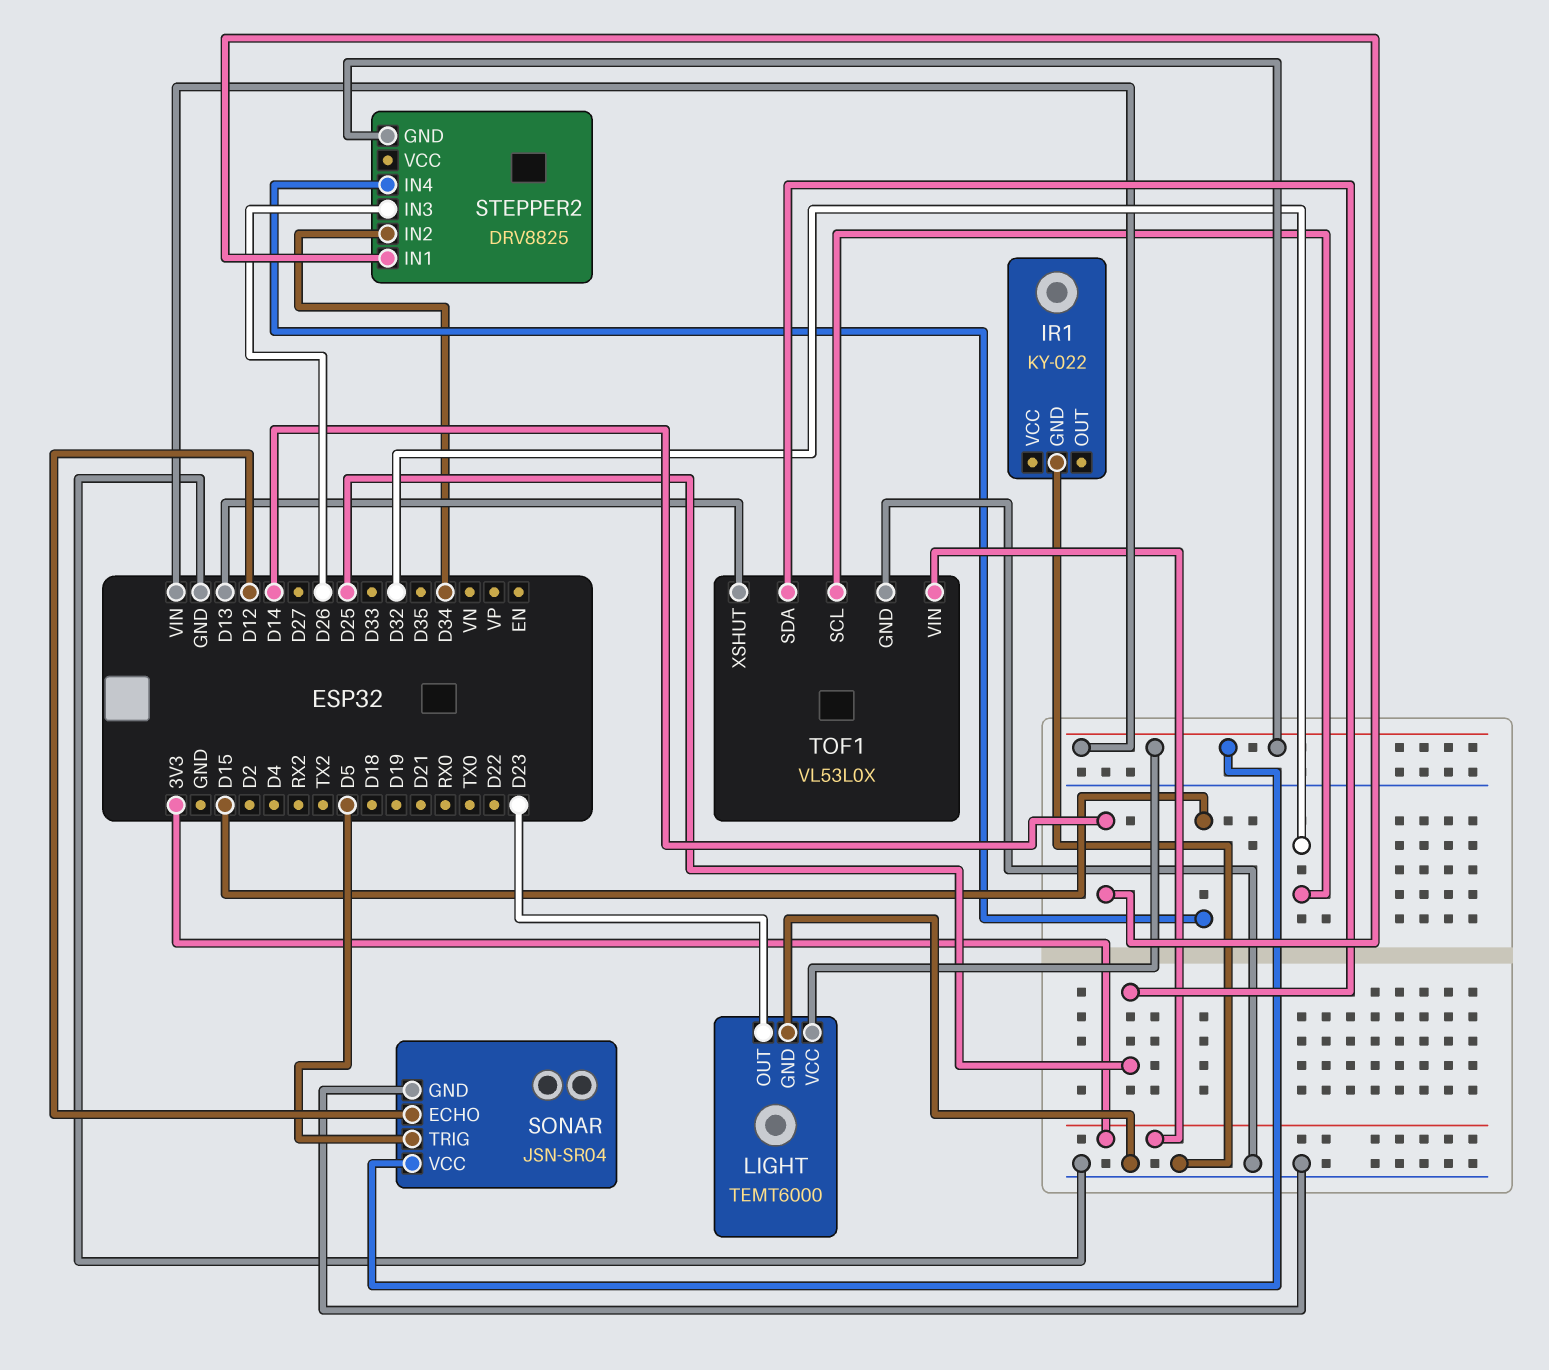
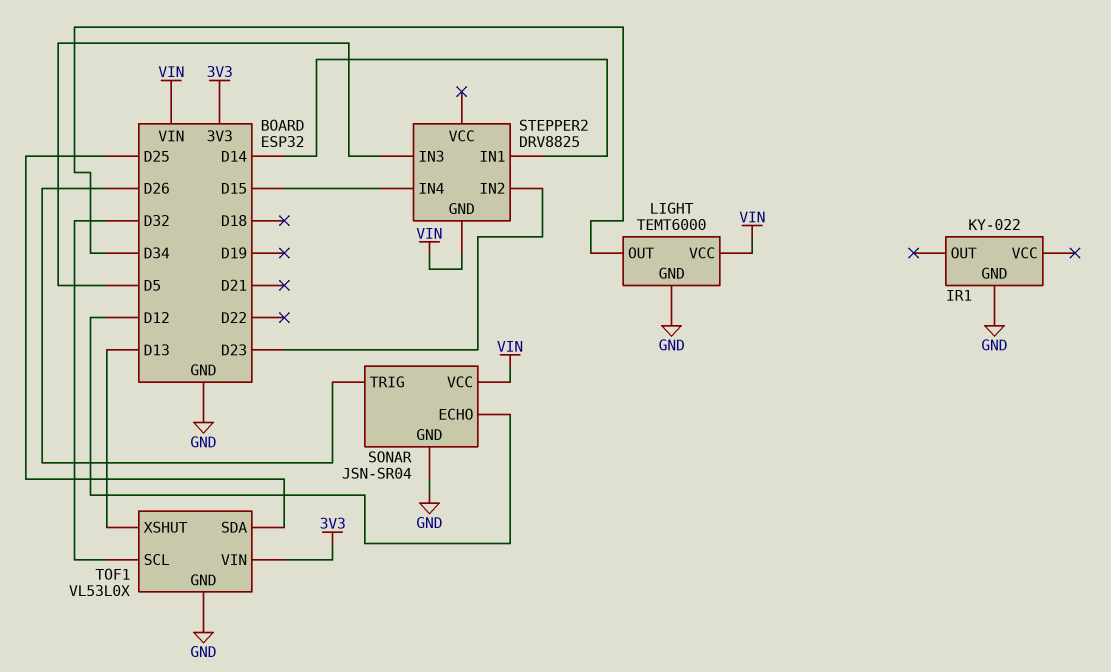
LIGHT pin OUT: D23 -> D34
SONAR pin TRIG: D5 -> D26
STEPPER2 pin IN2: D34 -> D23
STEPPER2 pin IN3: D26 -> D5

